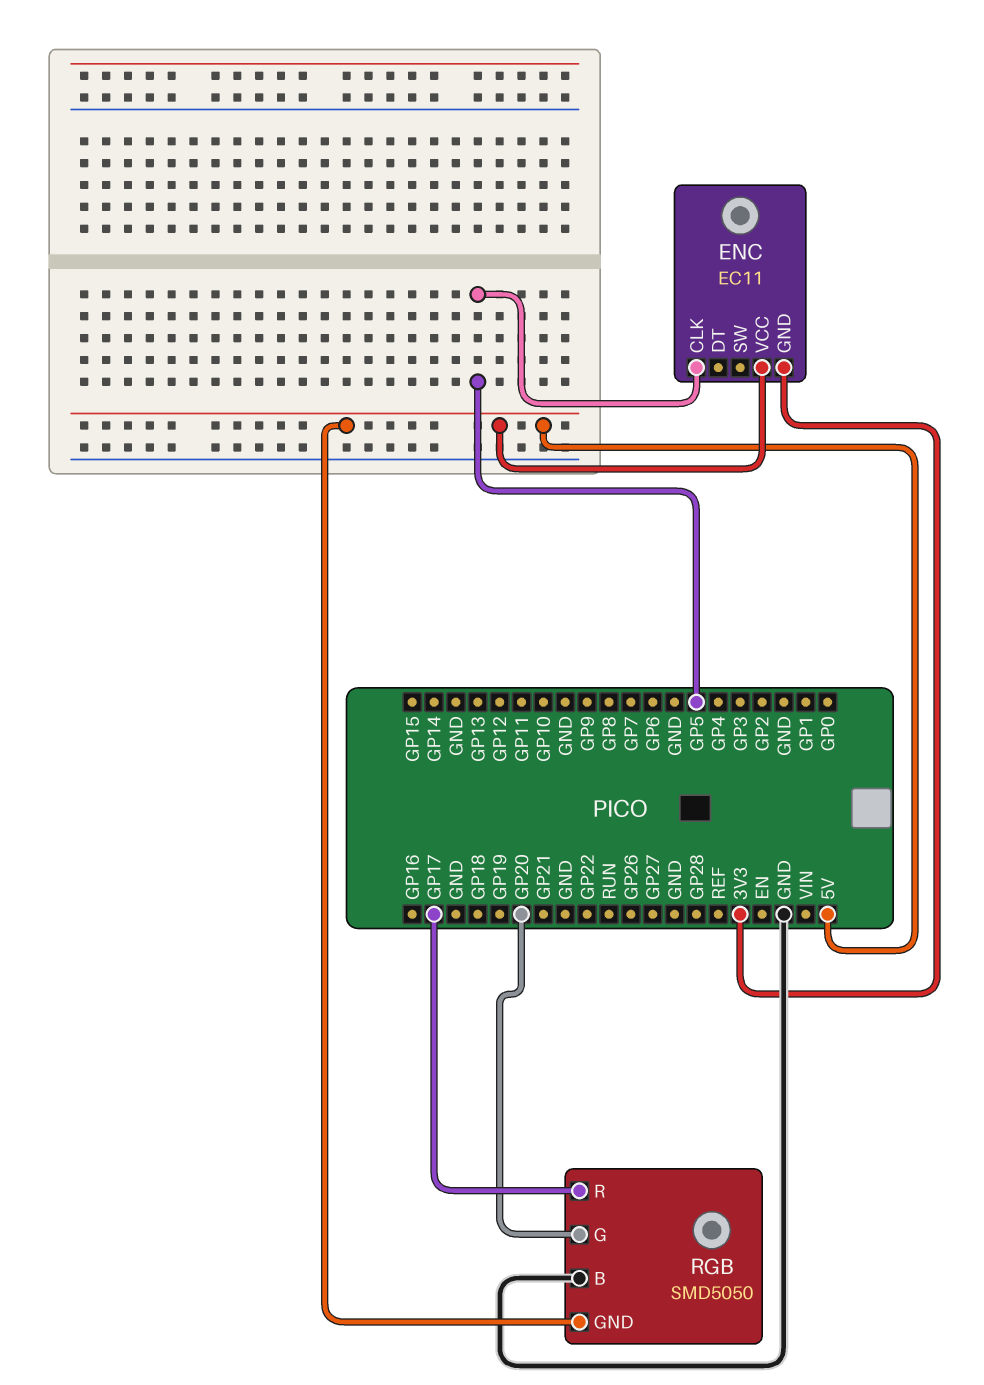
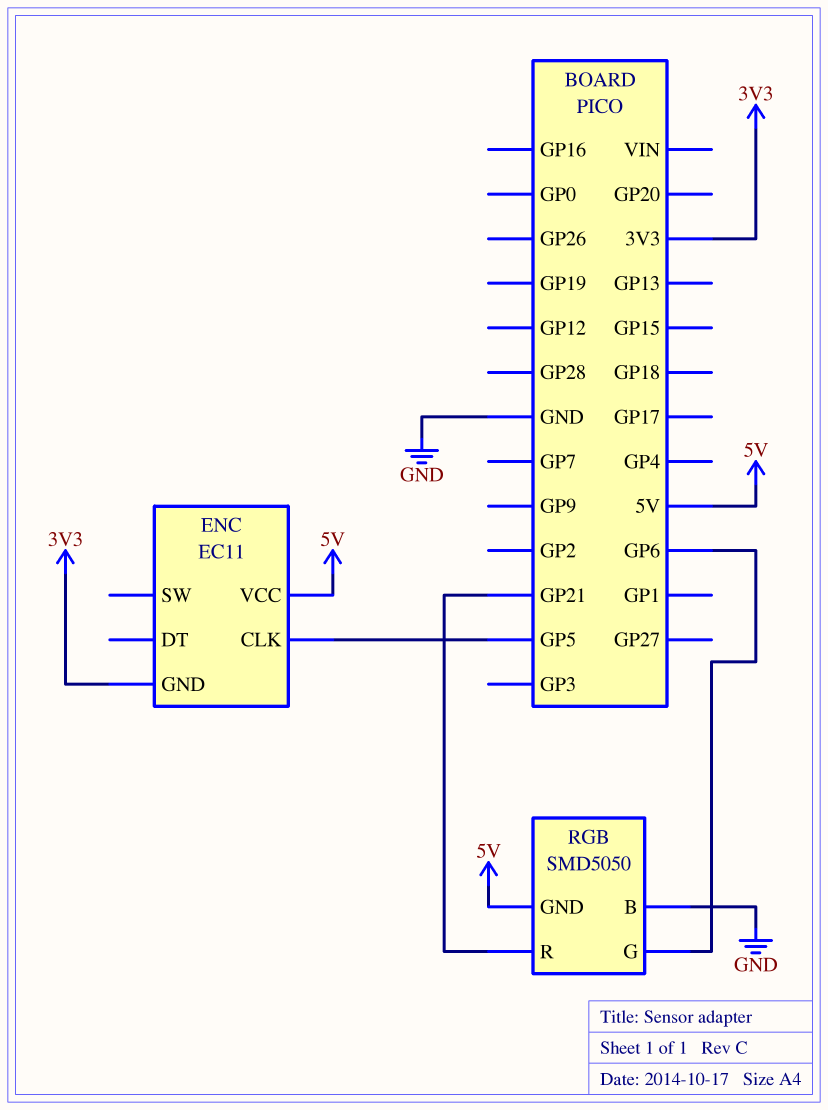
RGB pin G: GP20 -> GP6
RGB pin R: GP17 -> GP21

